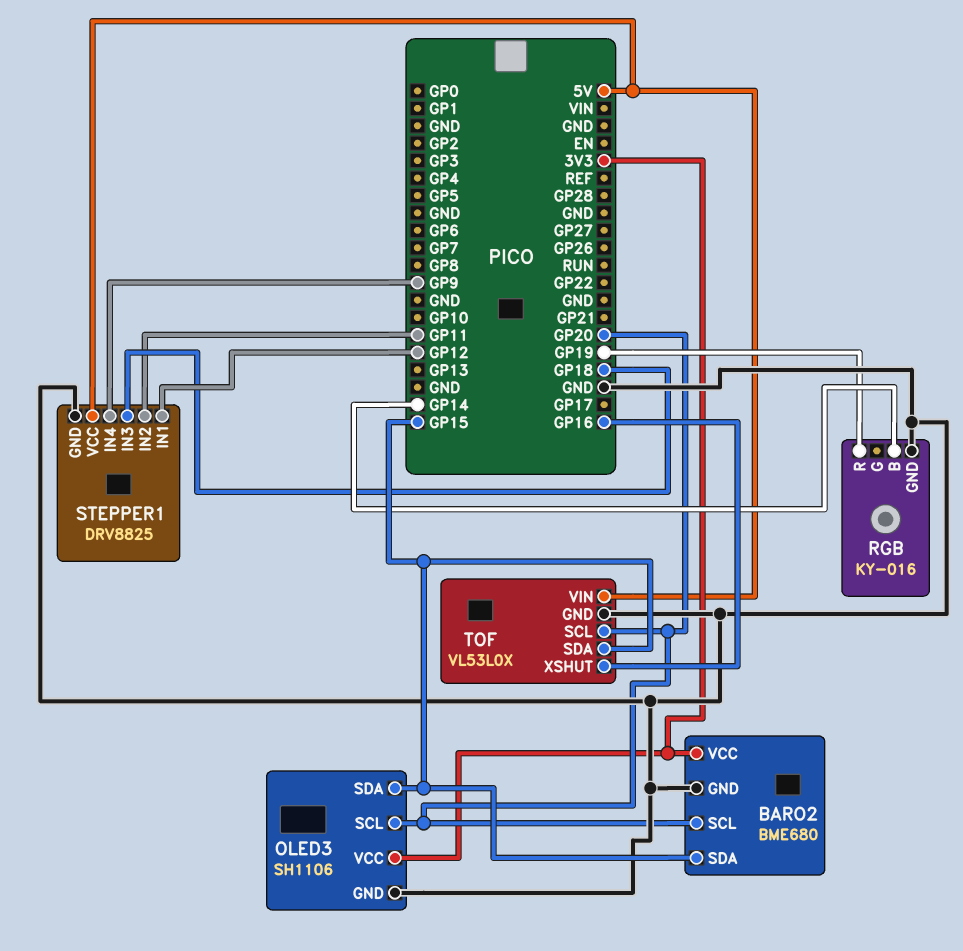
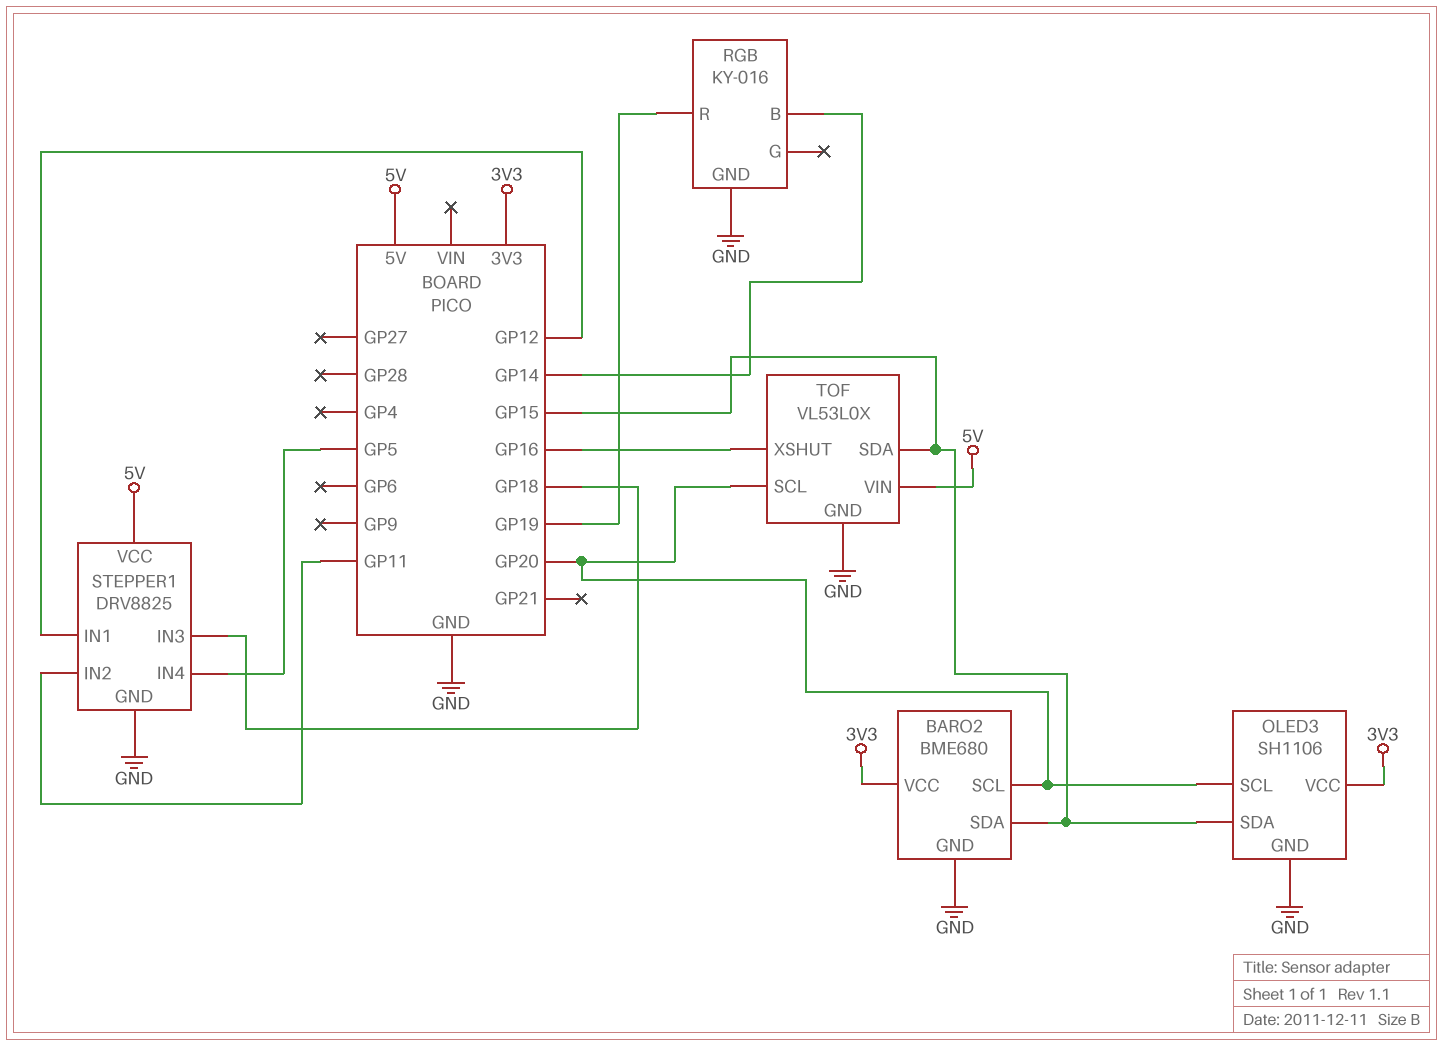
STEPPER1 pin IN4: GP9 -> GP5

